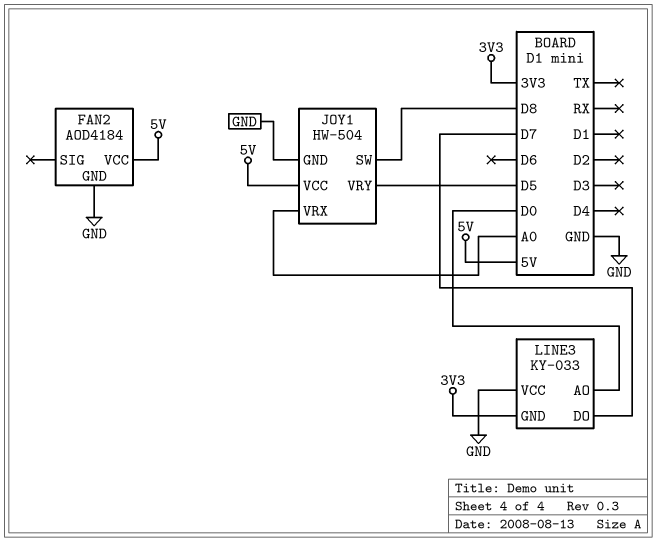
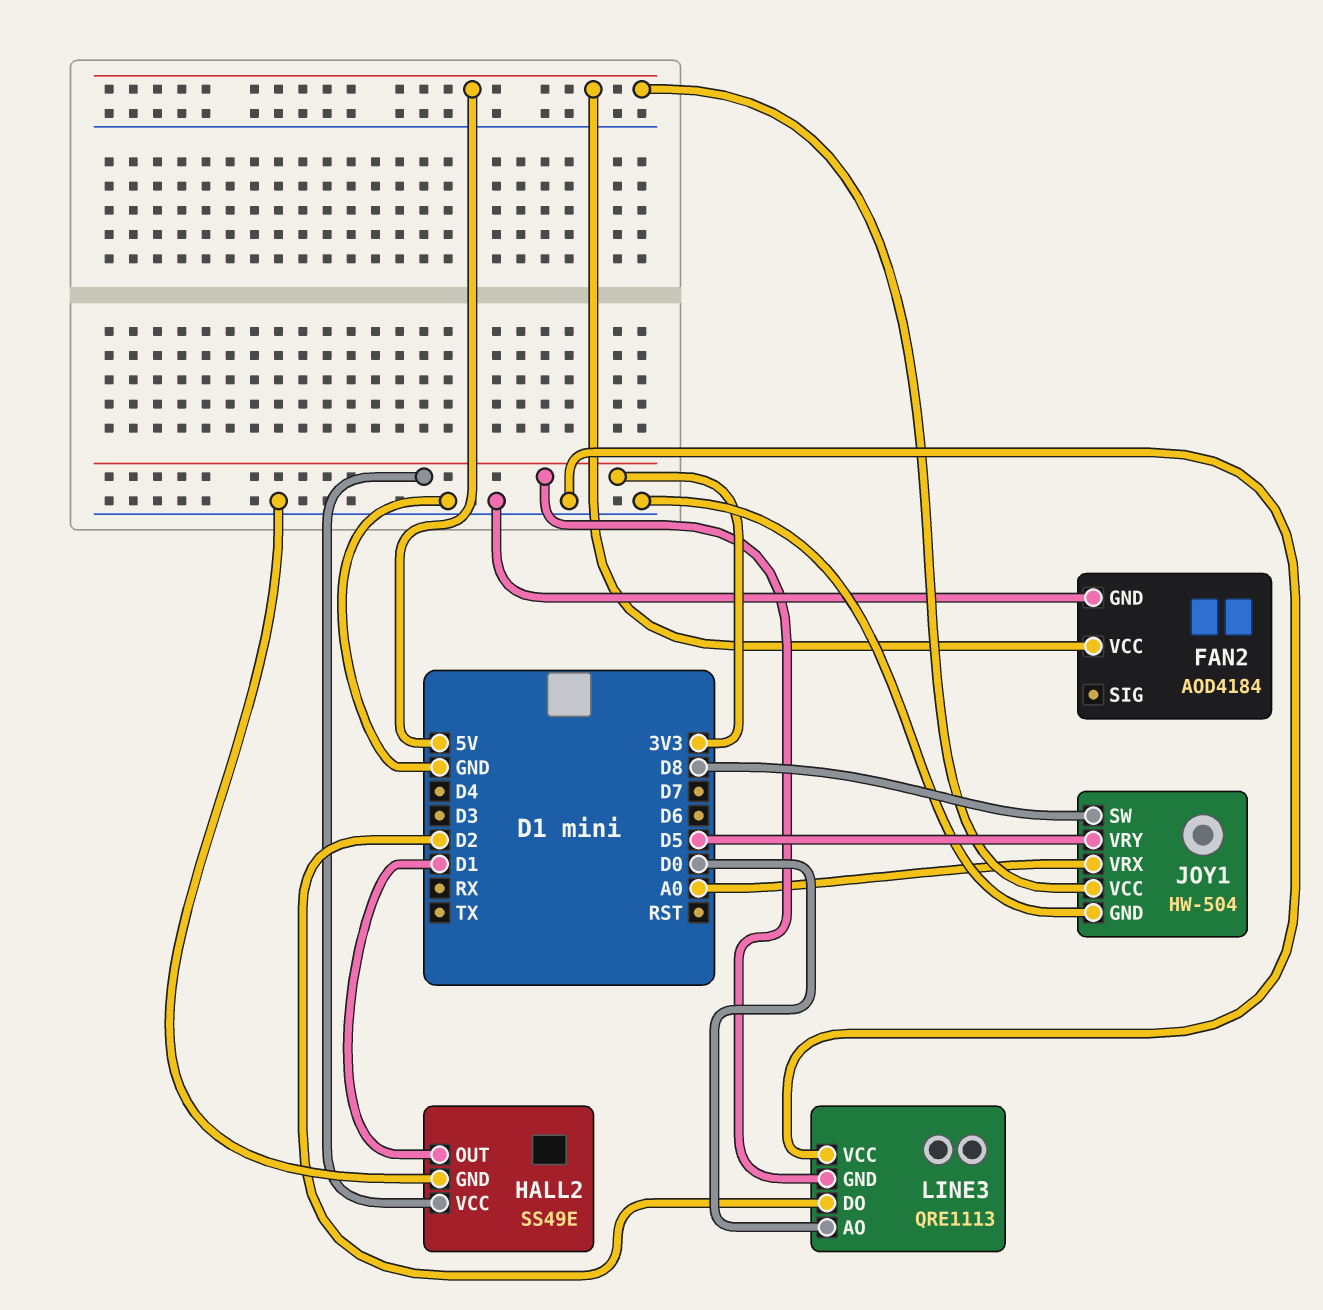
HALL2: none -> SS49E
HALL2 pin GND: none -> GND
HALL2 pin OUT: none -> D1
HALL2 pin VCC: none -> 3V3
LINE3: KY-033 -> QRE1113
LINE3 pin DO: D7 -> D2

